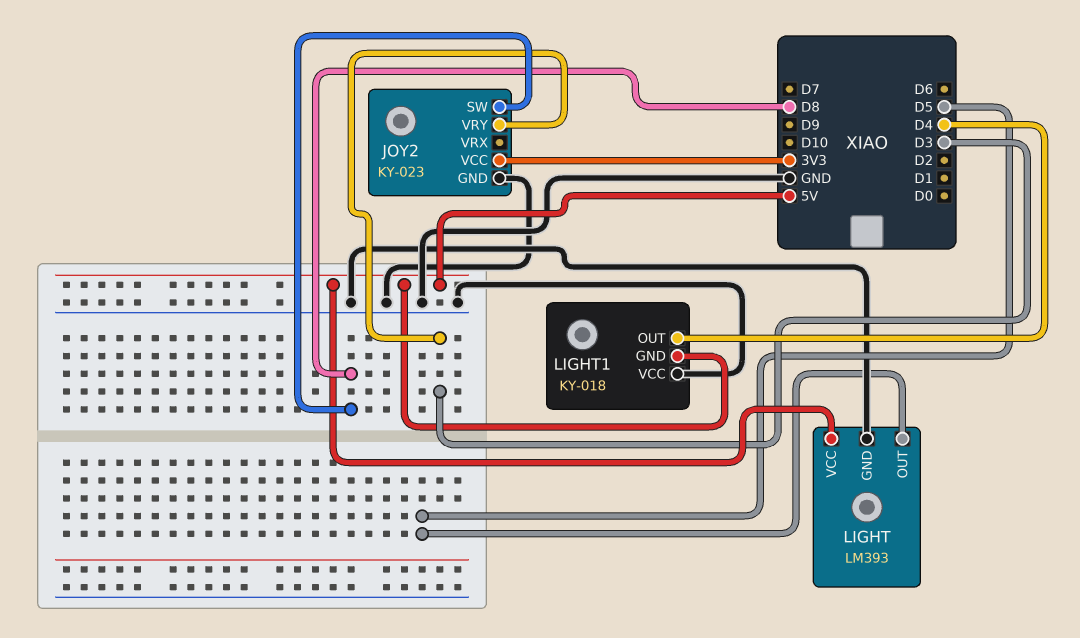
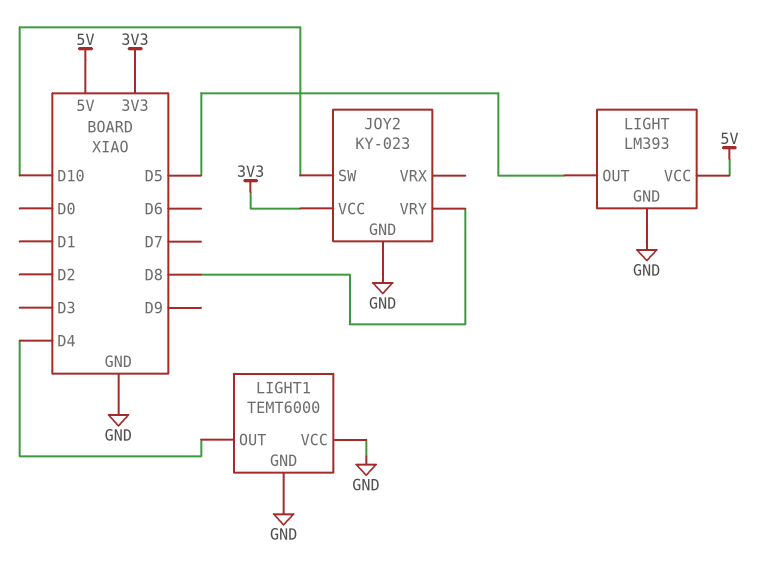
JOY2 pin SW: D8 -> D10
JOY2 pin VRY: D3 -> D8
LIGHT1: KY-018 -> TEMT6000
LIGHT1 pin GND: 5V -> GND

